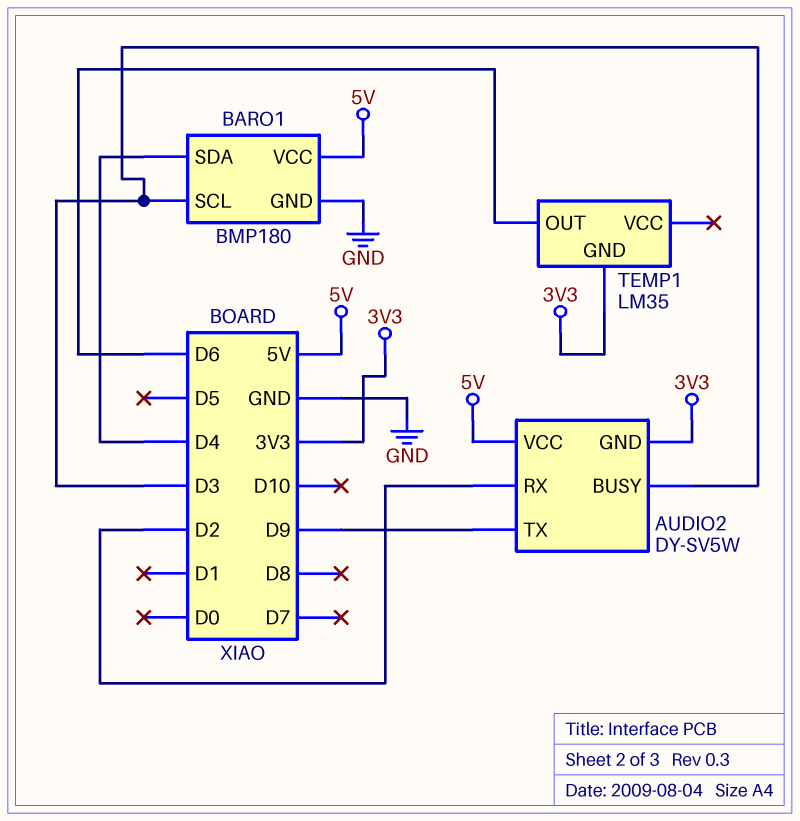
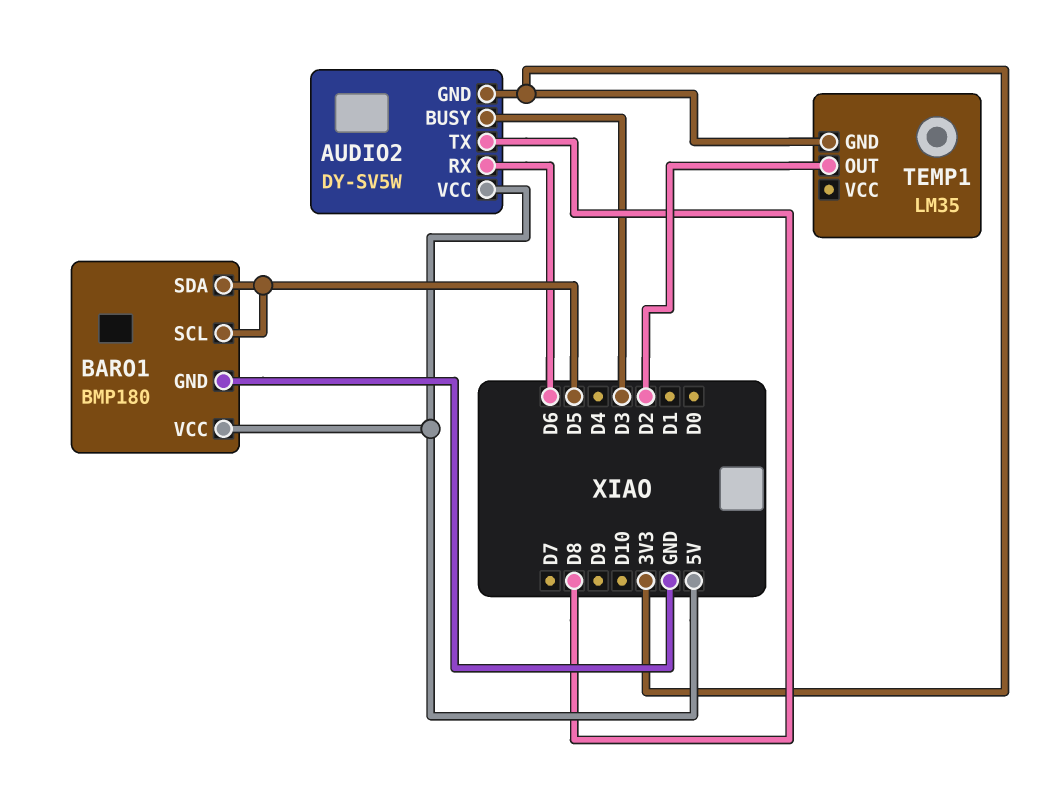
AUDIO2 pin RX: D2 -> D6
AUDIO2 pin TX: D9 -> D8
BARO1 pin SCL: D3 -> D5
BARO1 pin SDA: D4 -> D5
TEMP1 pin OUT: D6 -> D2

